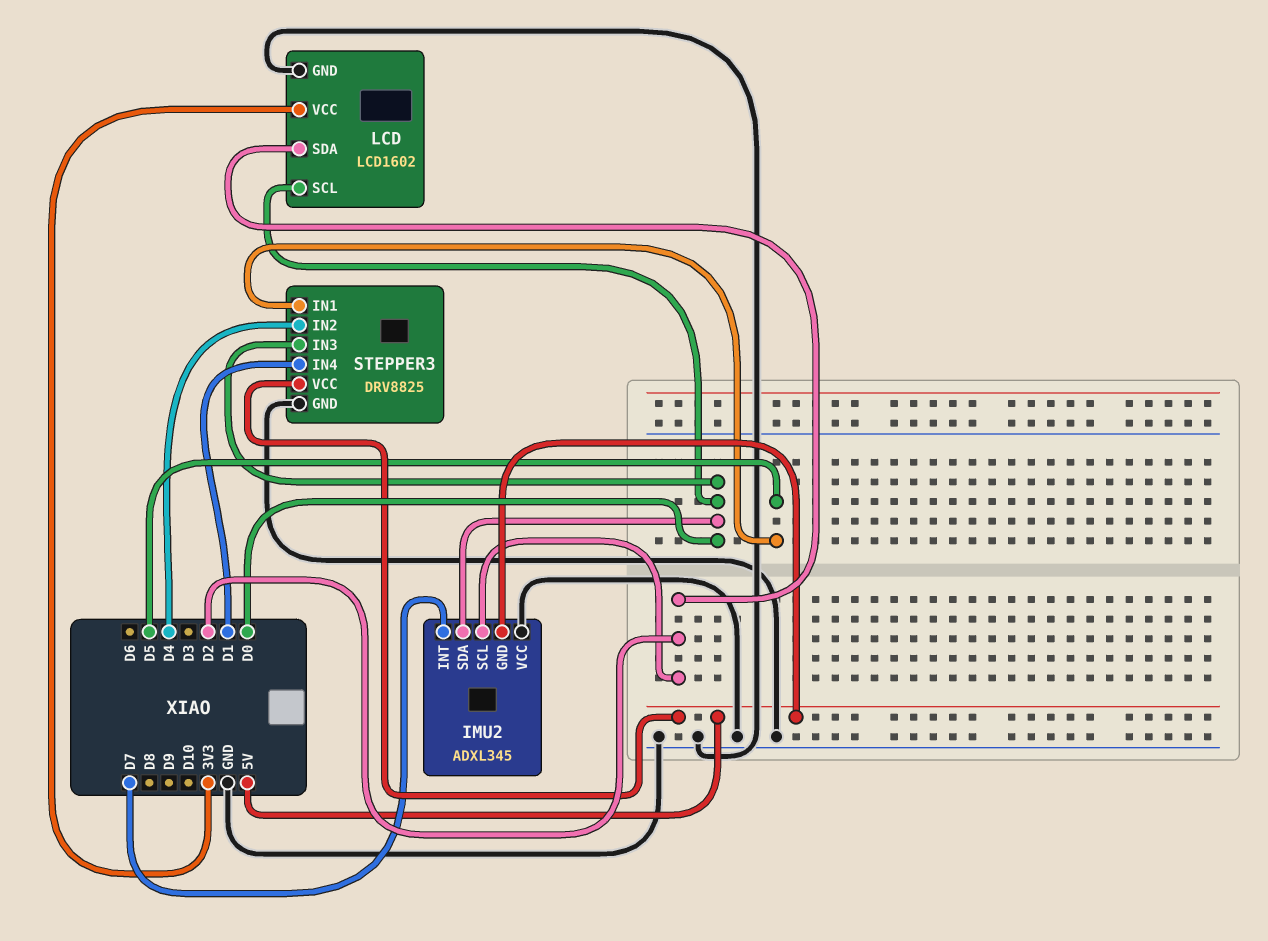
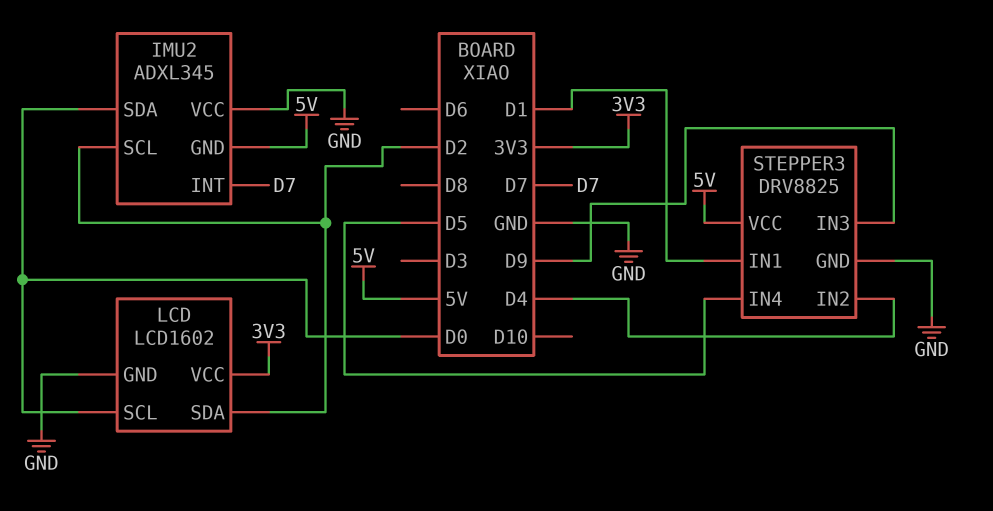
STEPPER3 pin IN1: D5 -> D1
STEPPER3 pin IN3: D0 -> D9
STEPPER3 pin IN4: D1 -> D5

